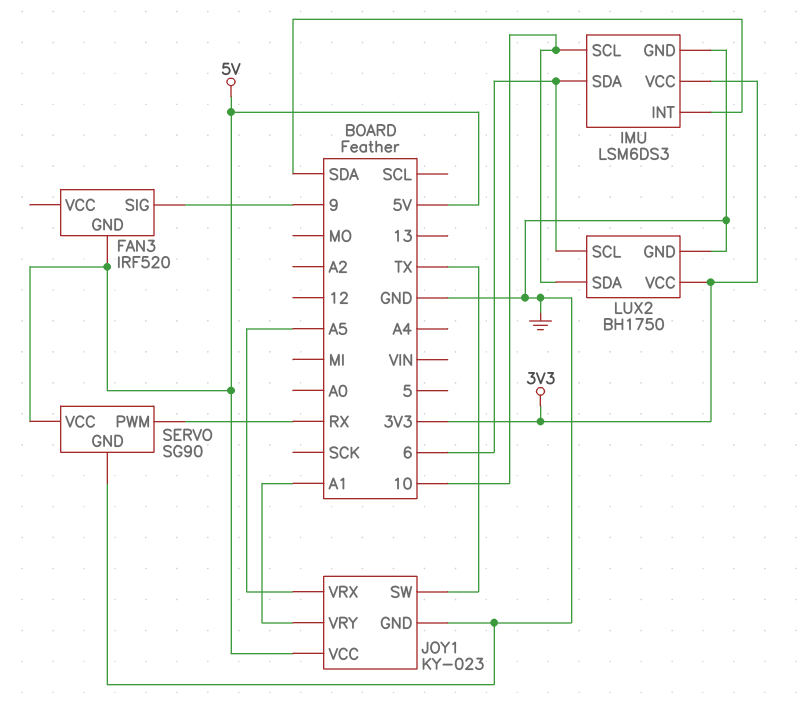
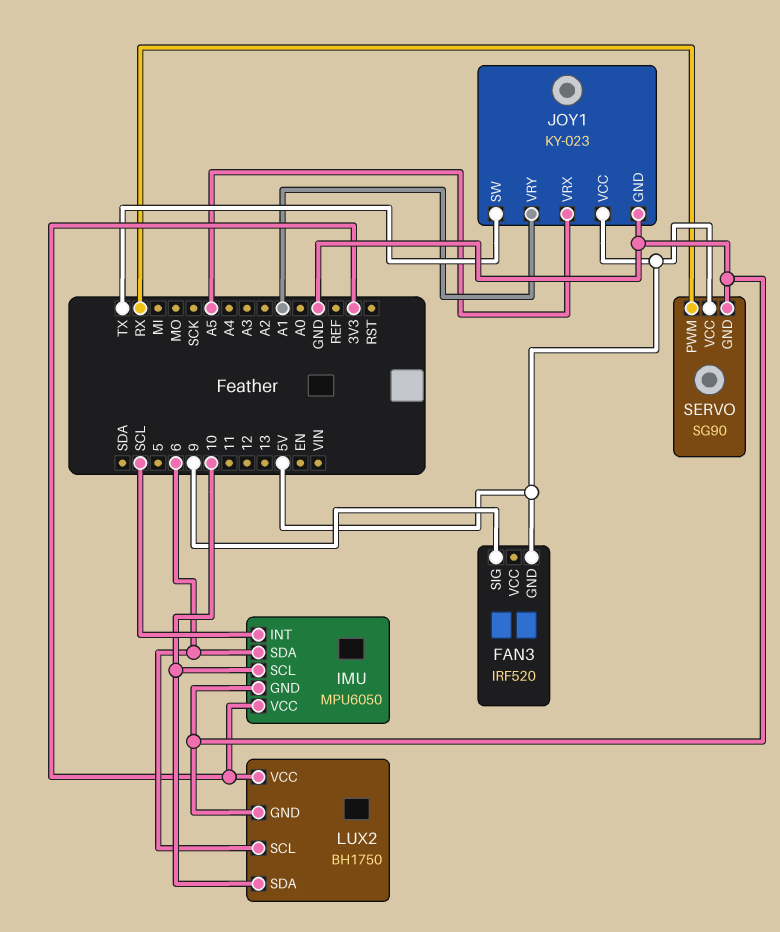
IMU: LSM6DS3 -> MPU6050
IMU pin INT: SDA -> SCL

